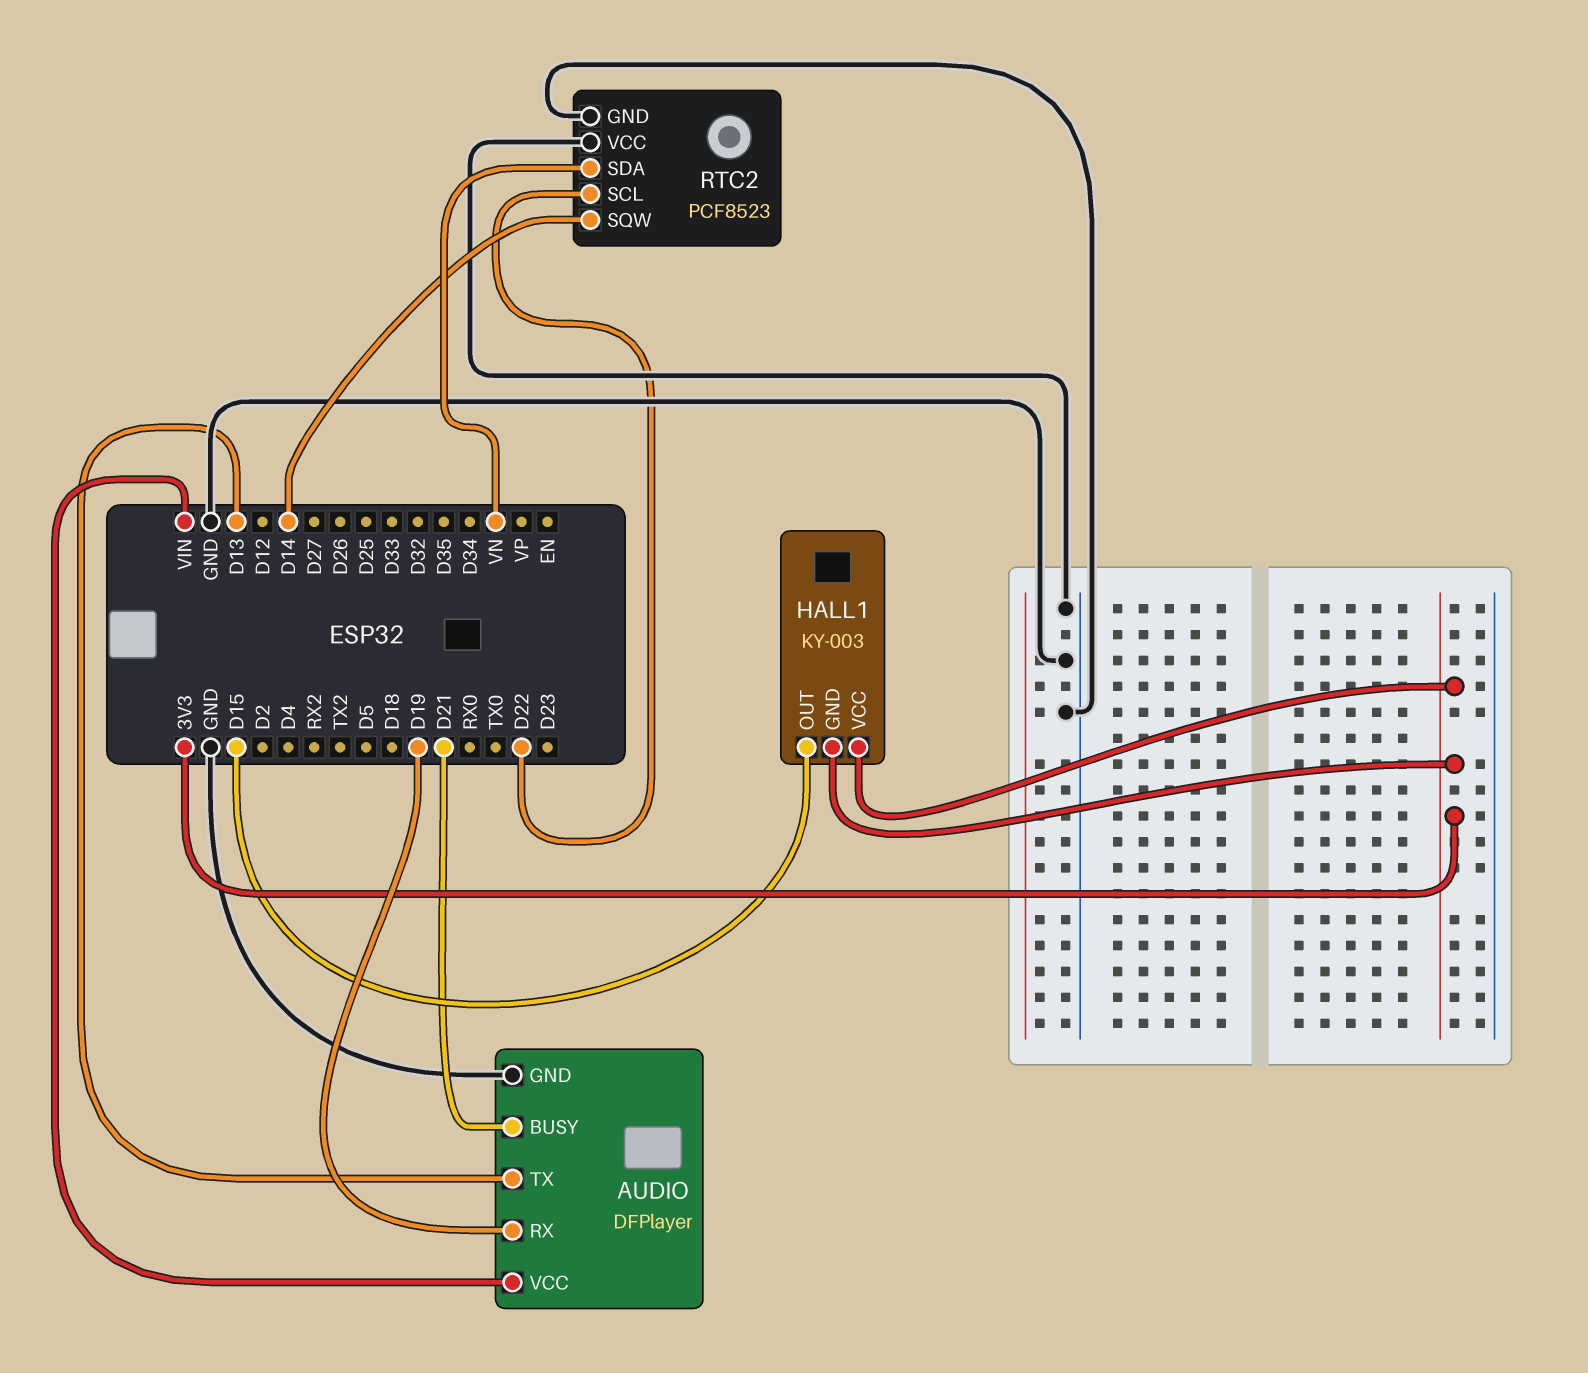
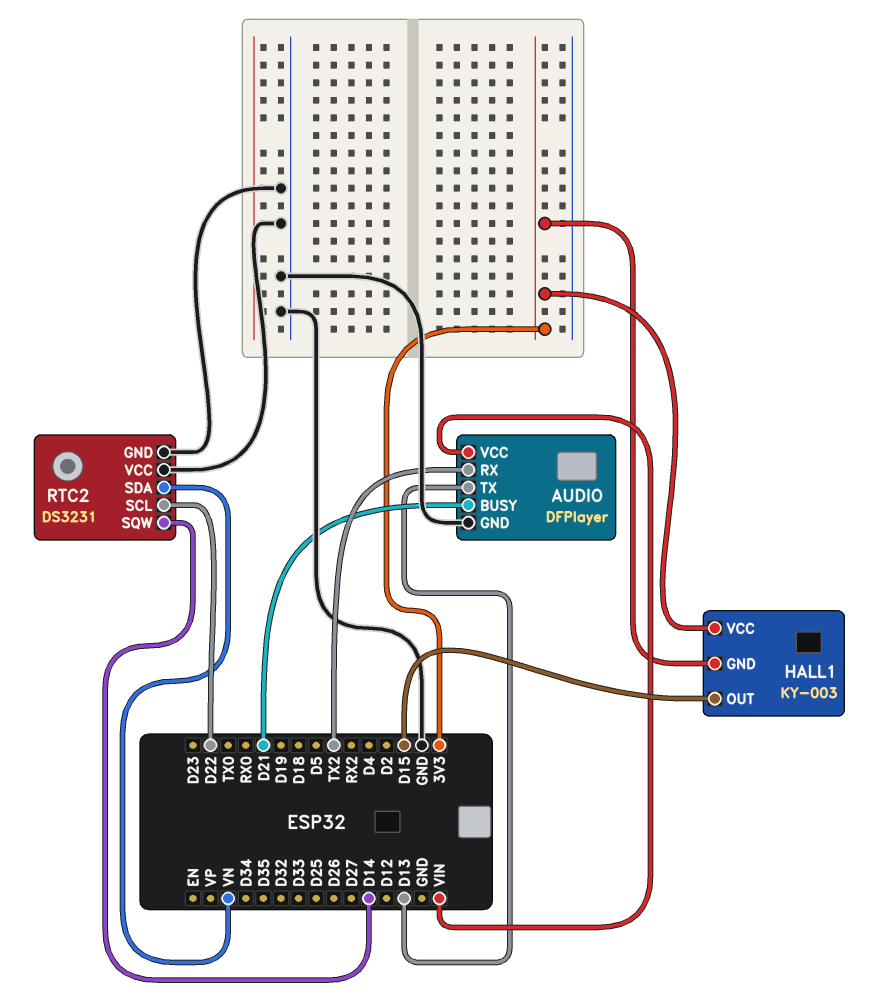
AUDIO pin RX: D19 -> TX2
RTC2: PCF8523 -> DS3231

